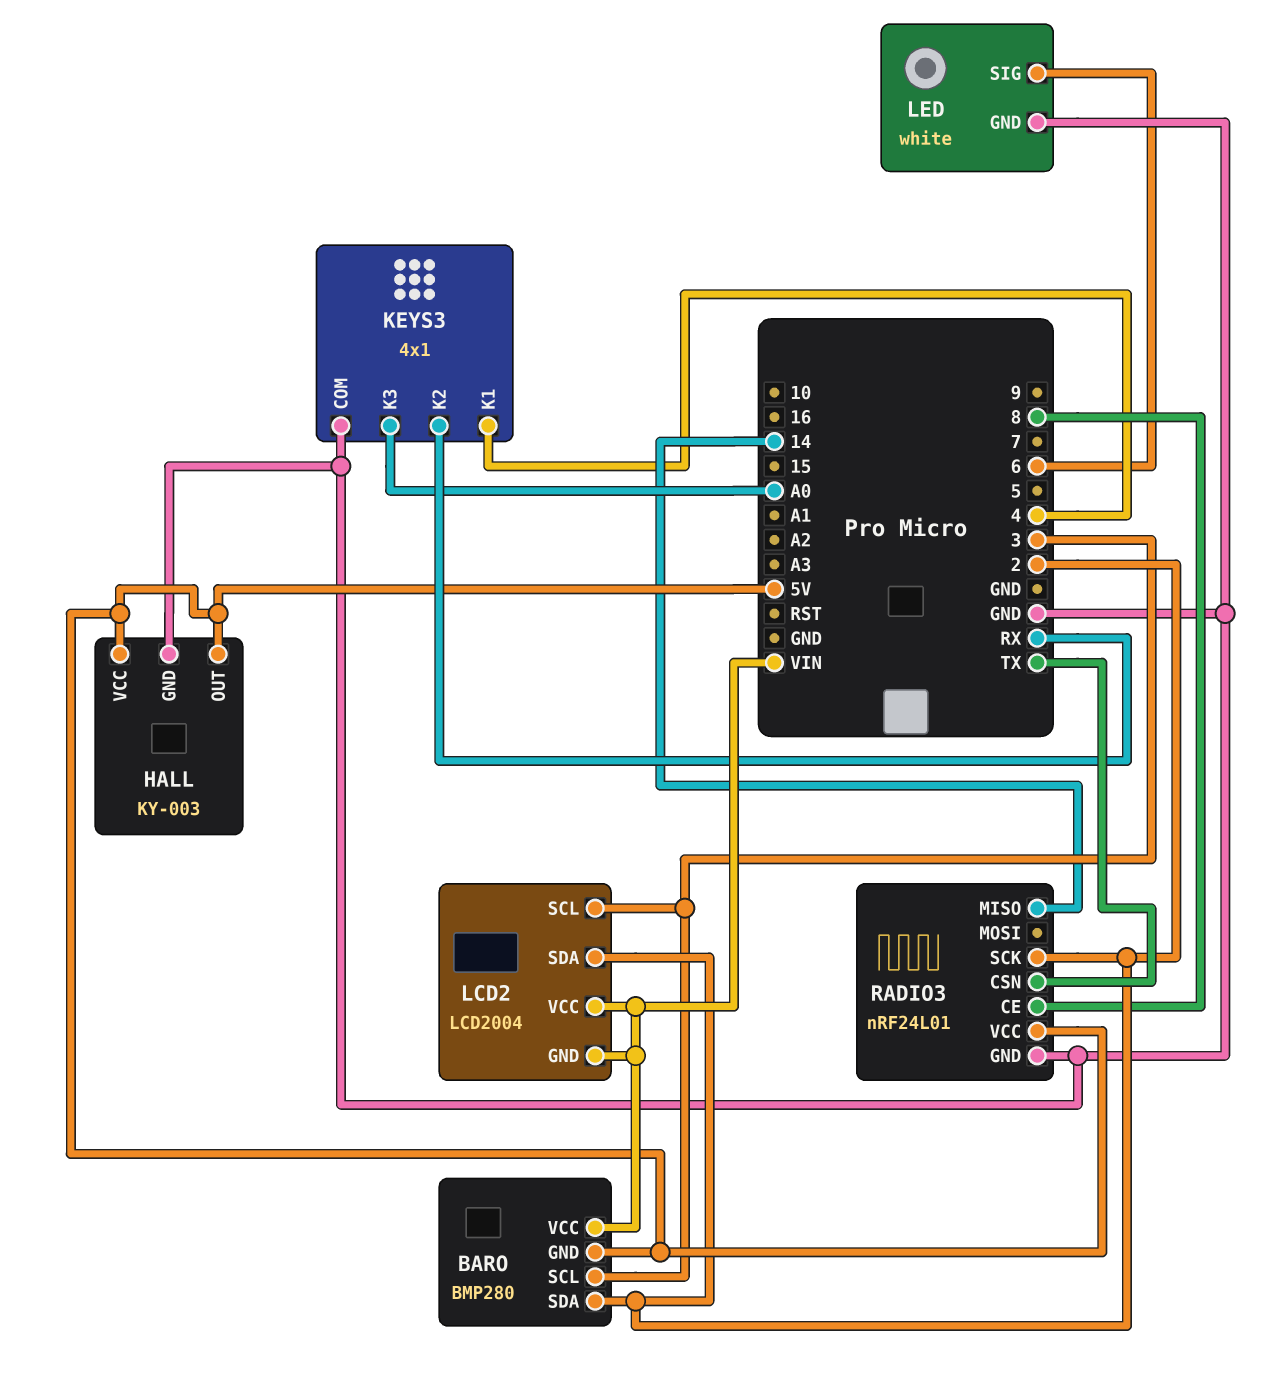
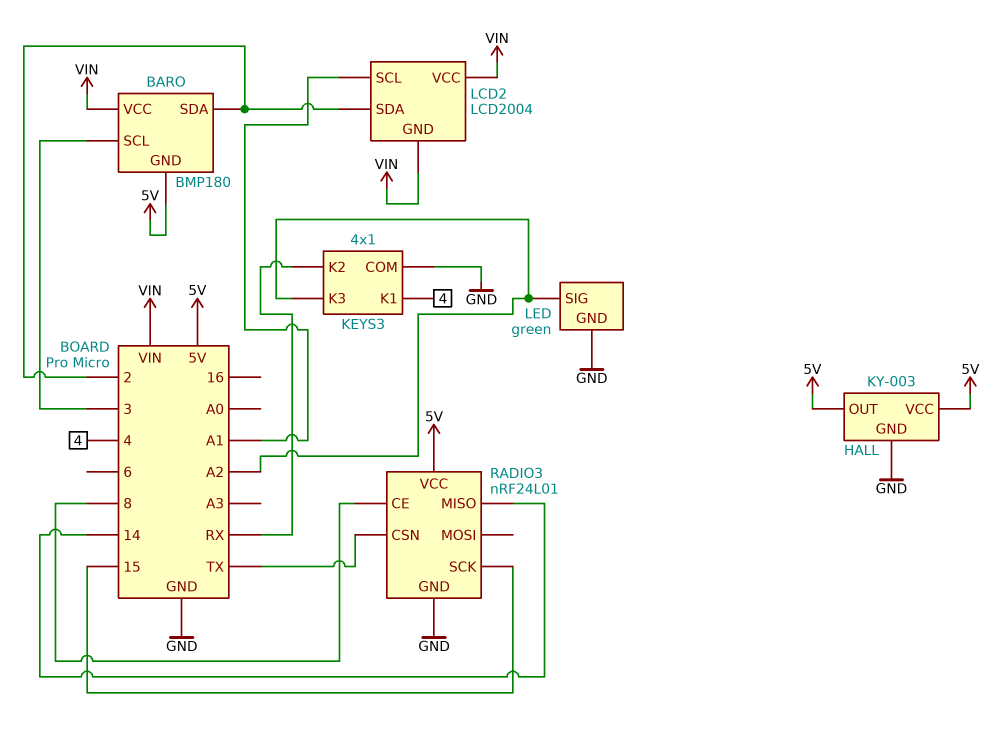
BARO: BMP280 -> BMP180
KEYS3 pin K3: A0 -> A2
LCD2 pin SCL: 3 -> A1
LED: white -> green
LED pin SIG: 6 -> A2
RADIO3 pin SCK: 2 -> 15

